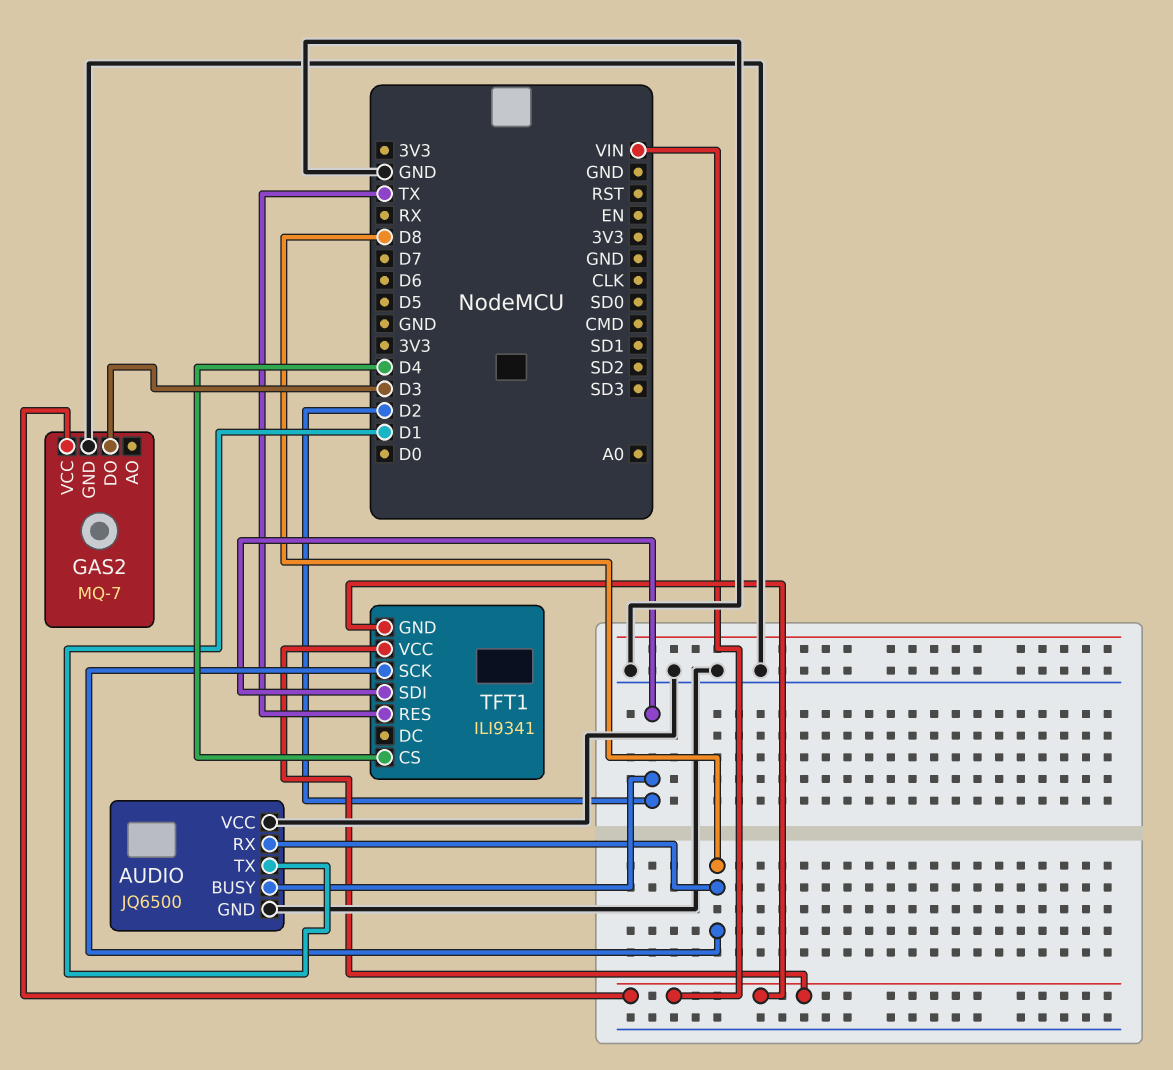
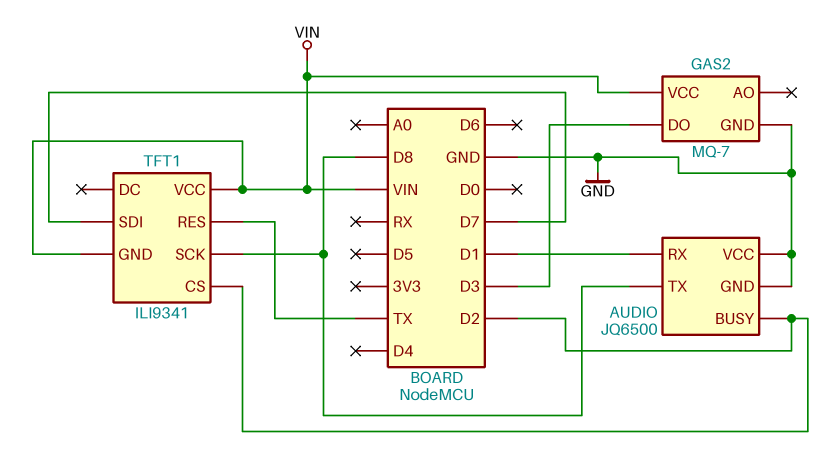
AUDIO pin RX: D8 -> D1
AUDIO pin TX: D1 -> D8
TFT1 pin CS: D4 -> D2
TFT1 pin SDI: D2 -> D7

